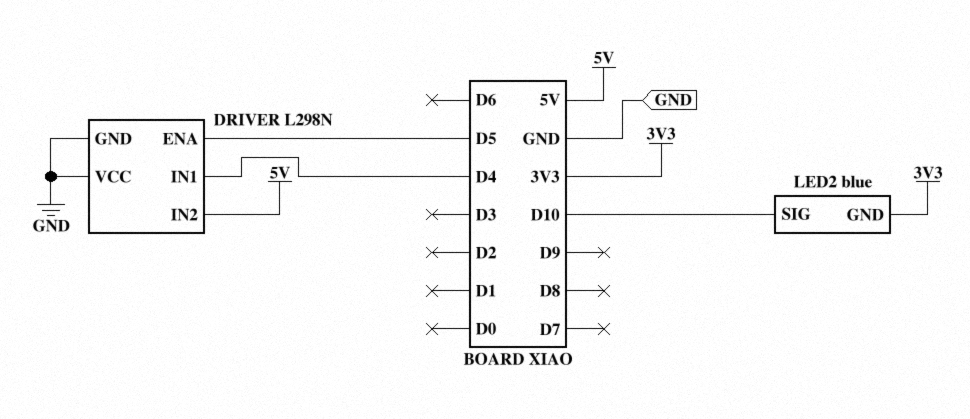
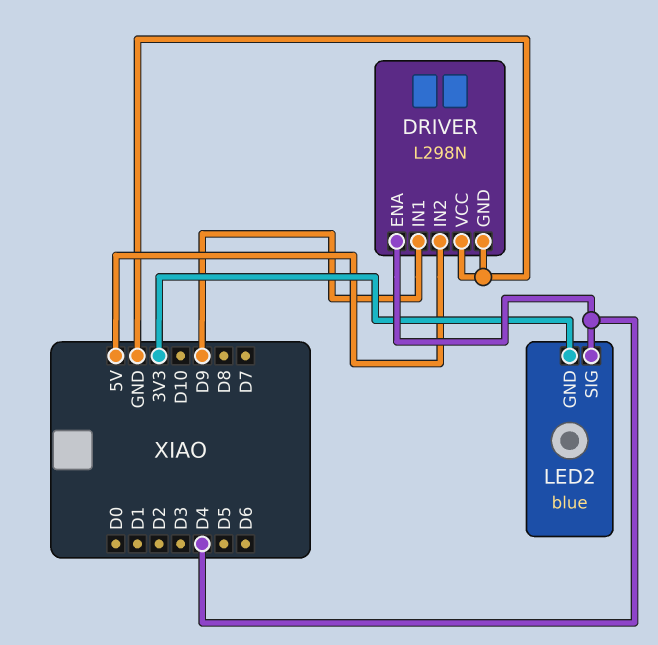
DRIVER pin ENA: D5 -> D4
DRIVER pin IN1: D4 -> D9
LED2 pin SIG: D10 -> D4

